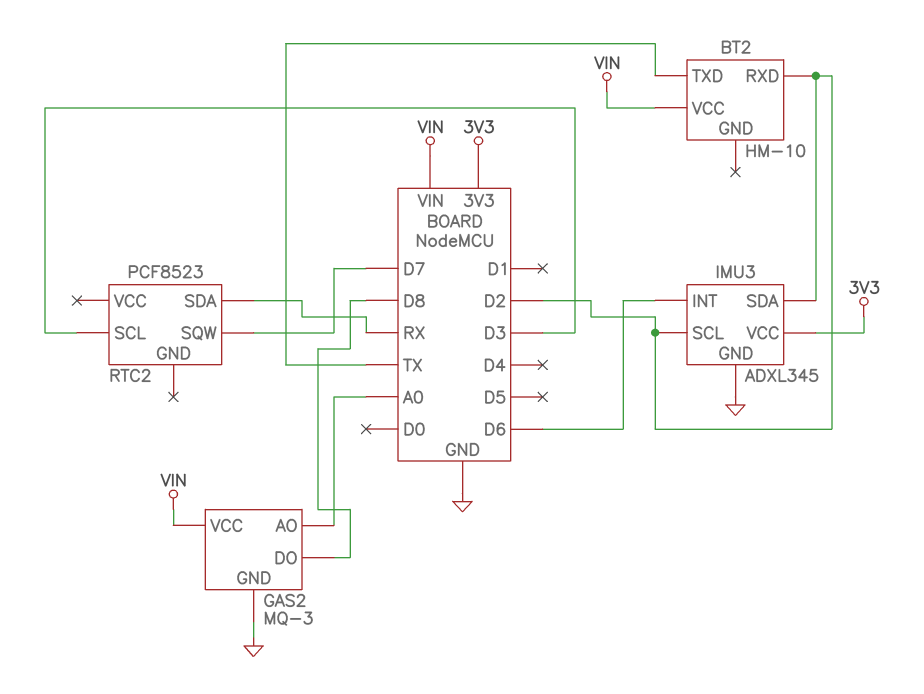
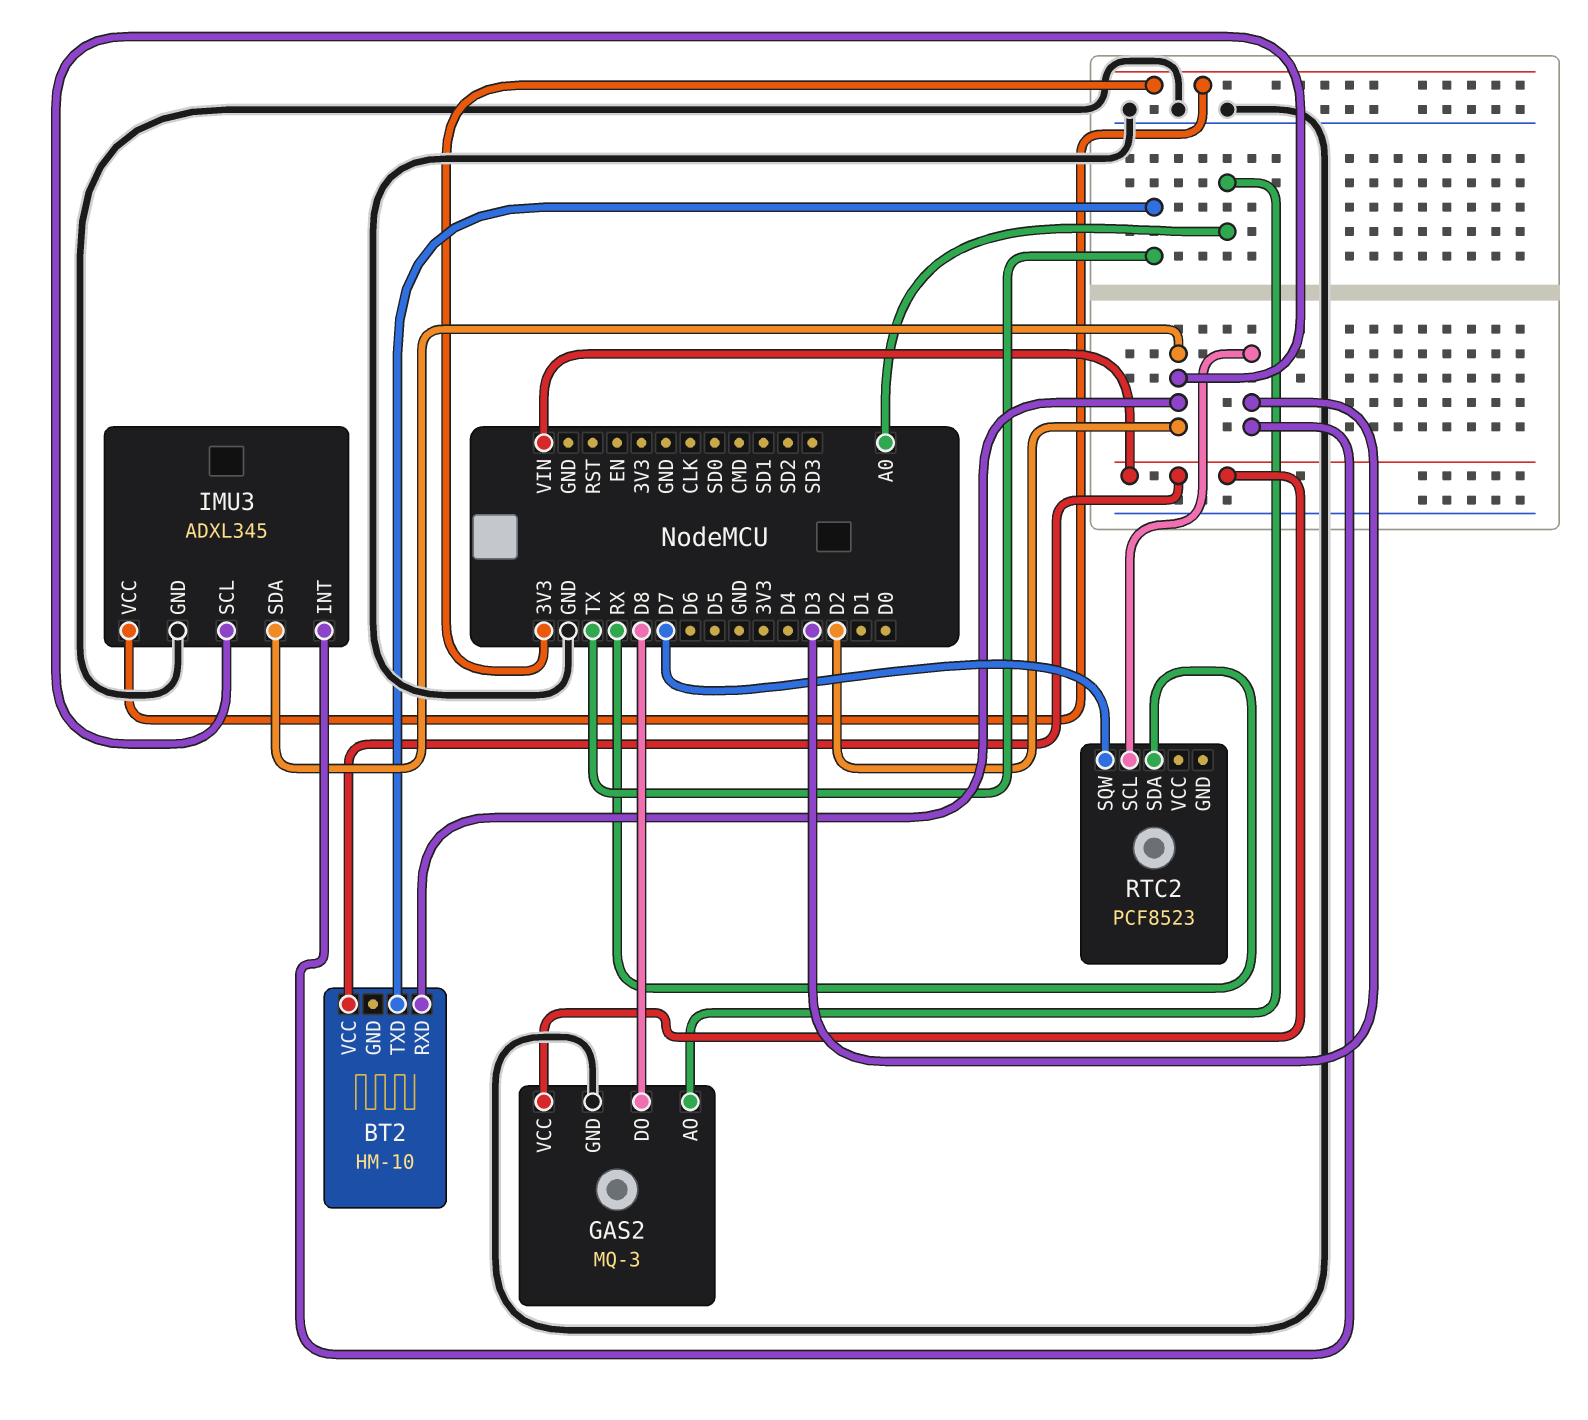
IMU3 pin INT: D6 -> D3

